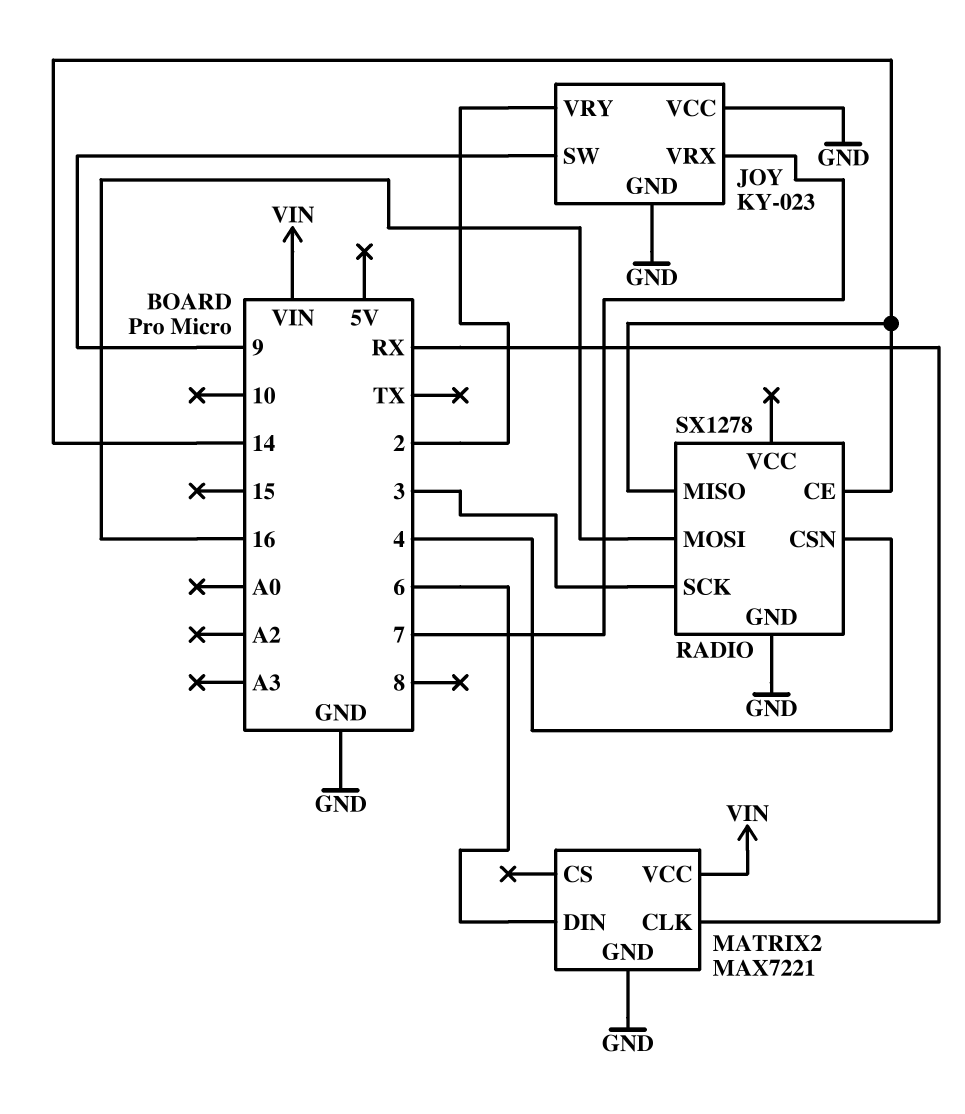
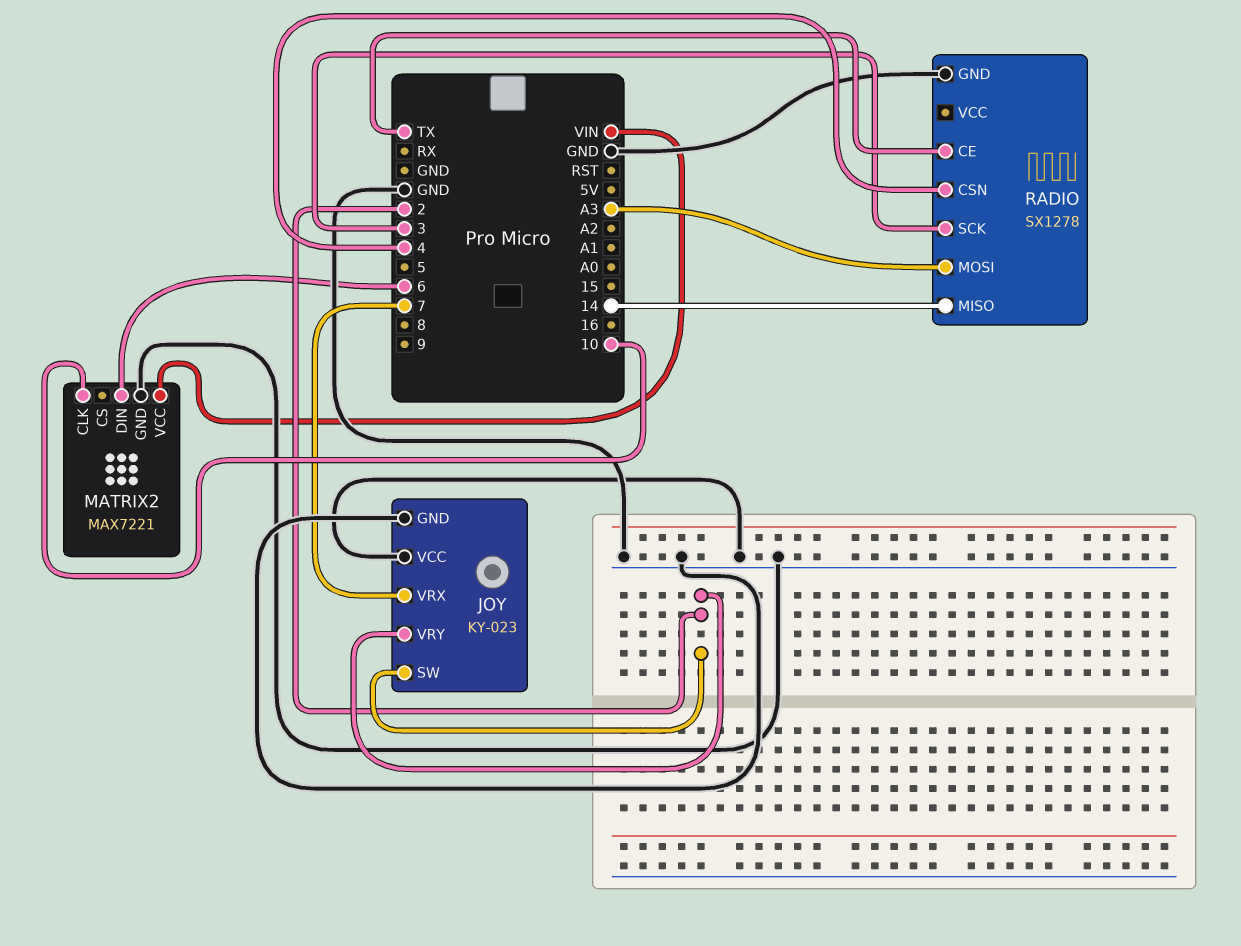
JOY pin SW: 9 -> 2
MATRIX2 pin CLK: RX -> 10
RADIO pin CE: 14 -> TX
RADIO pin MOSI: 16 -> A3

